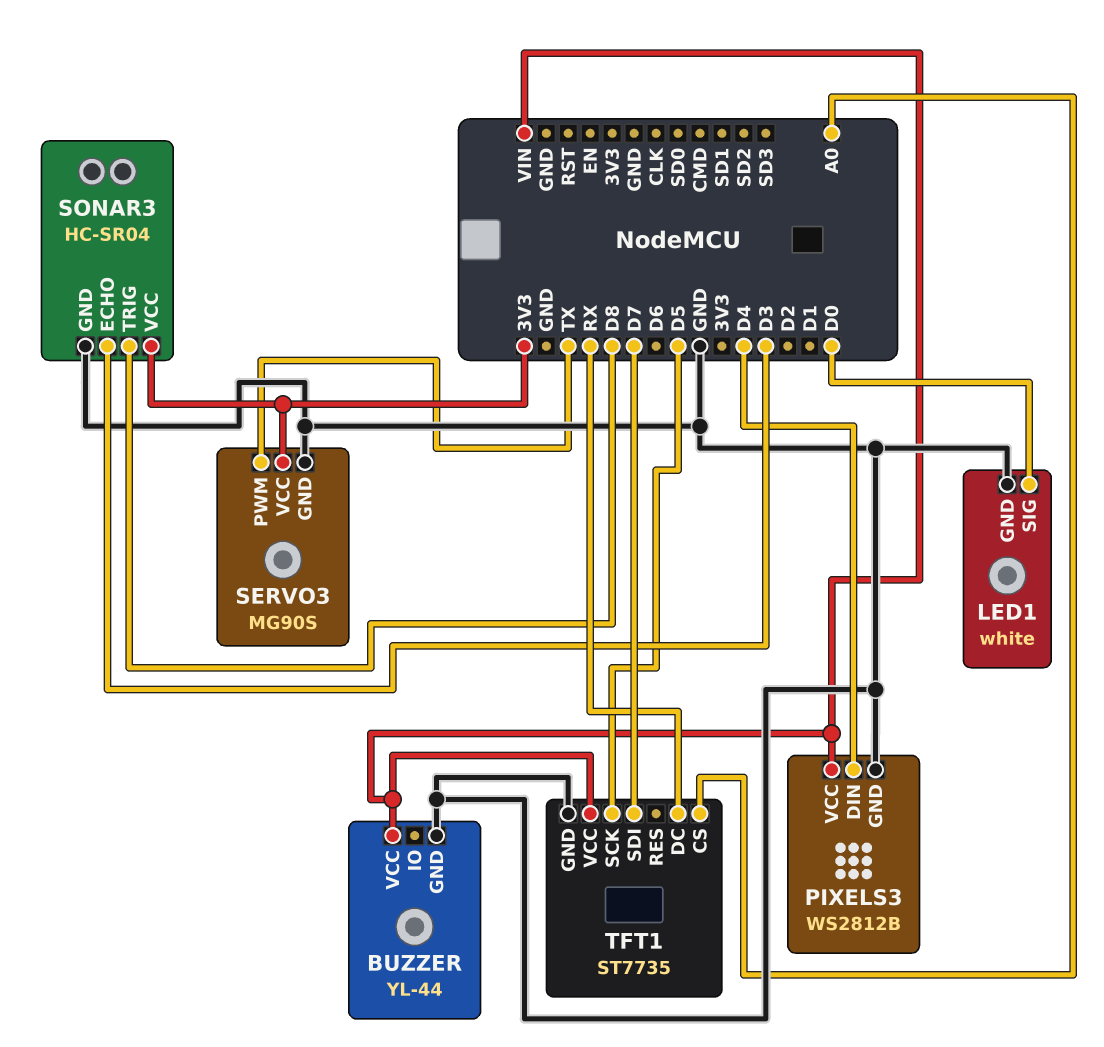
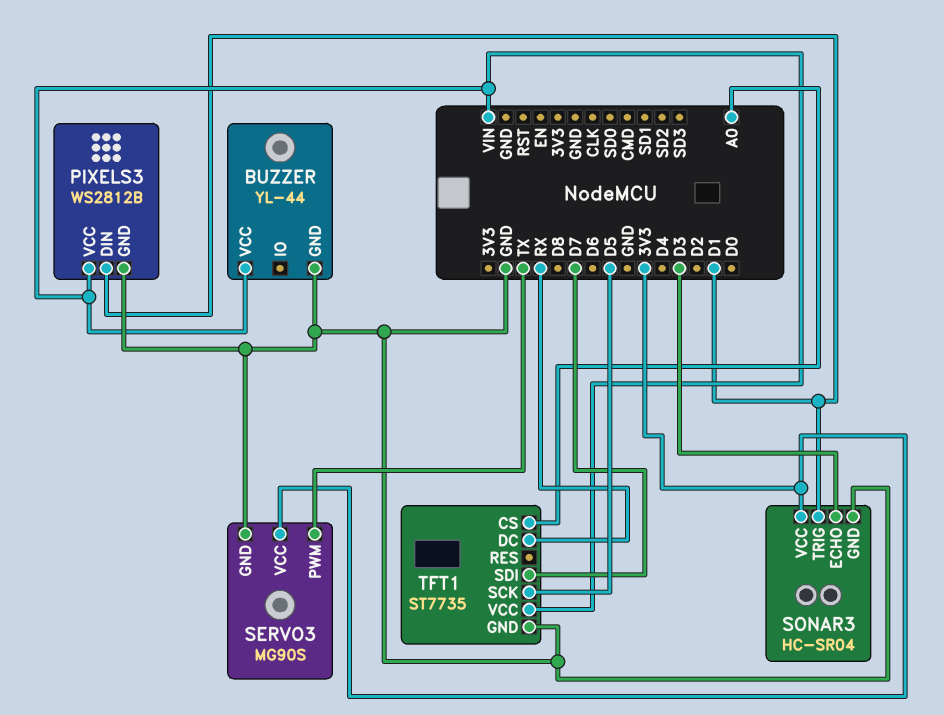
LED1: white -> none
LED1 pin GND: GND -> none
LED1 pin SIG: D0 -> none
PIXELS3 pin DIN: D4 -> D1
SONAR3 pin TRIG: D8 -> D1

